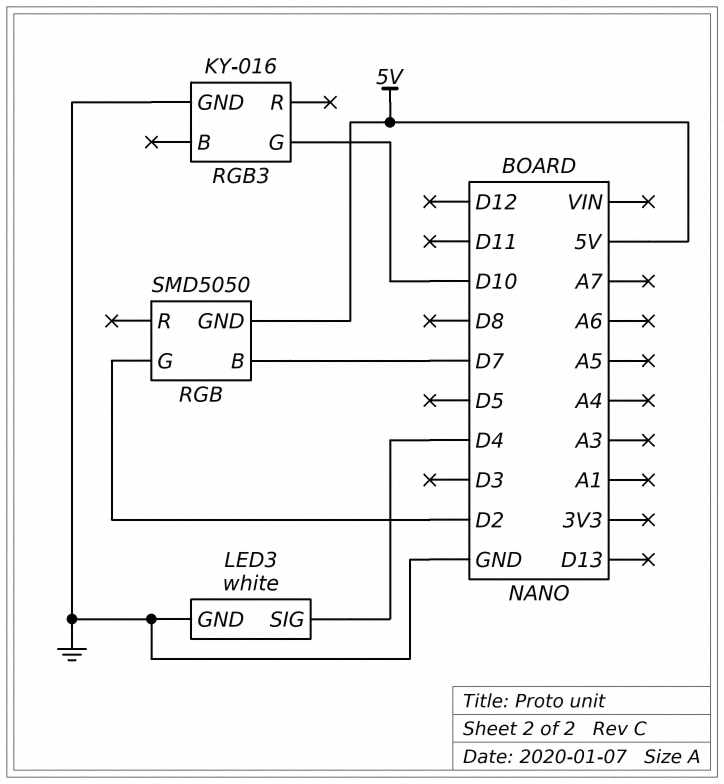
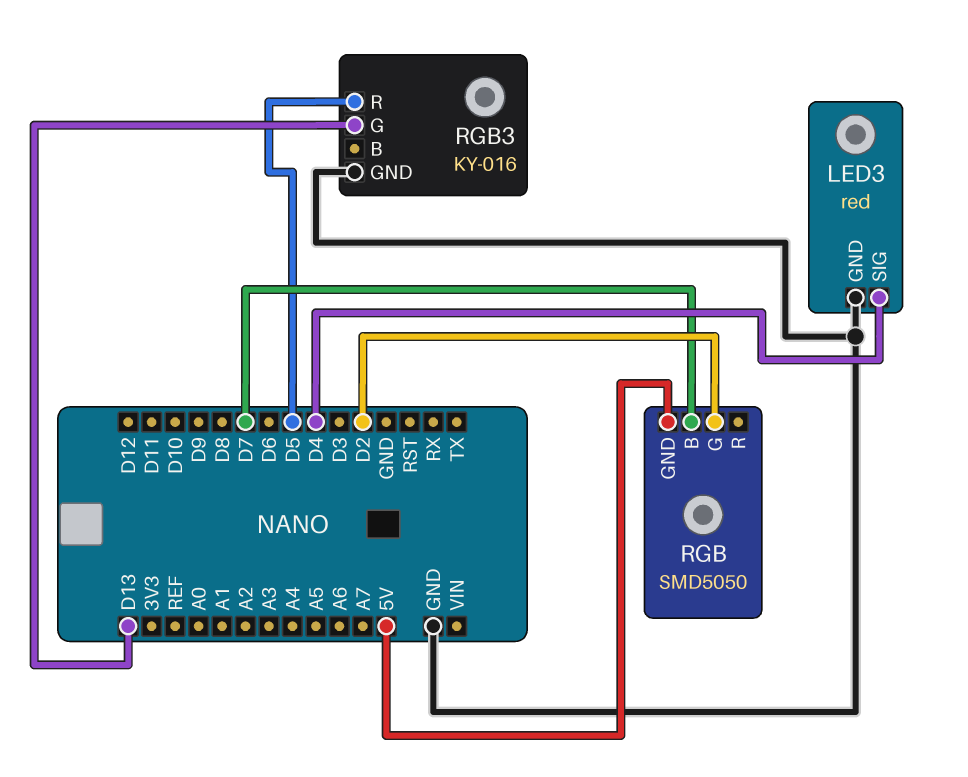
LED3: white -> red
RGB3 pin G: D10 -> D13
RGB3 pin R: none -> D5

